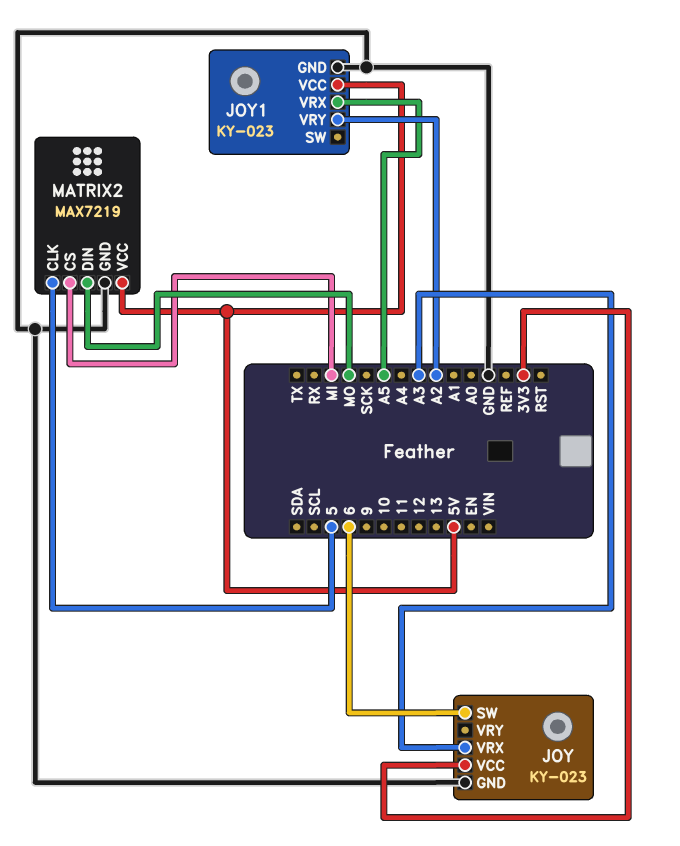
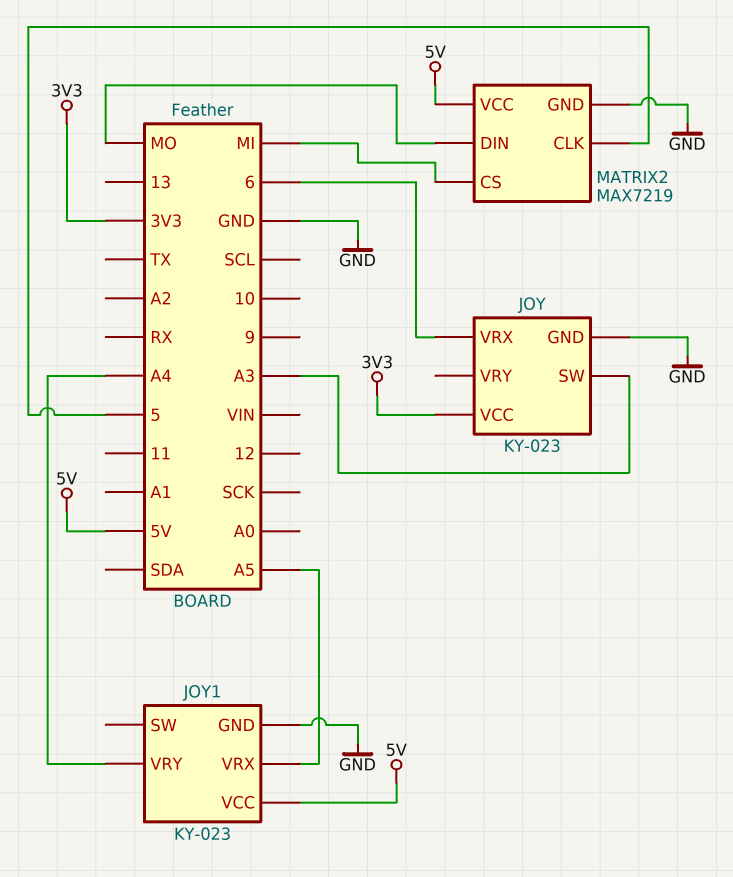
JOY pin SW: 6 -> A3
JOY pin VRX: A3 -> 6
JOY1 pin VRY: A2 -> A4

